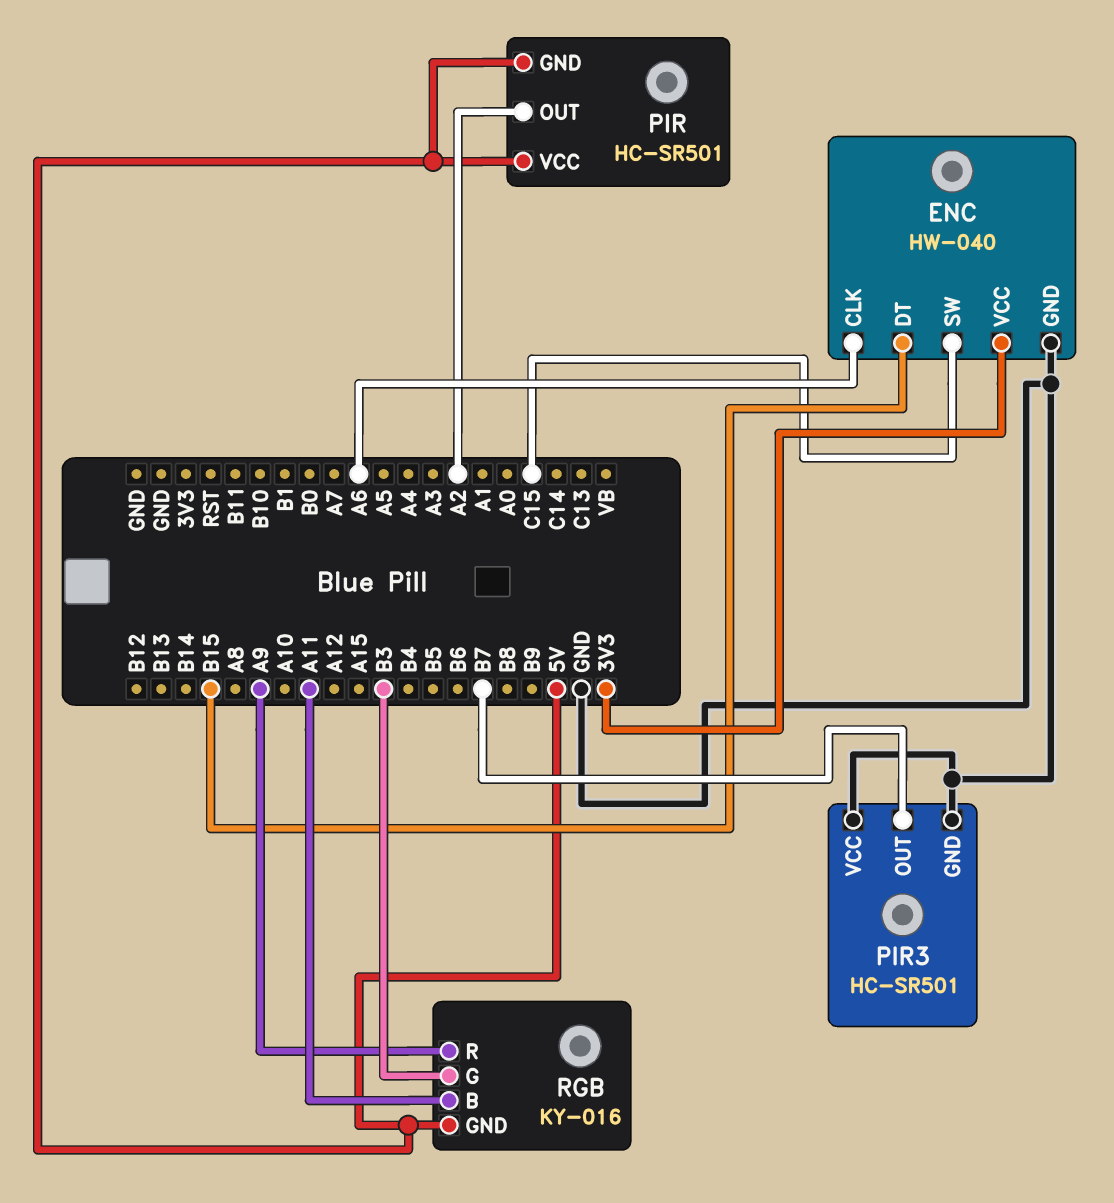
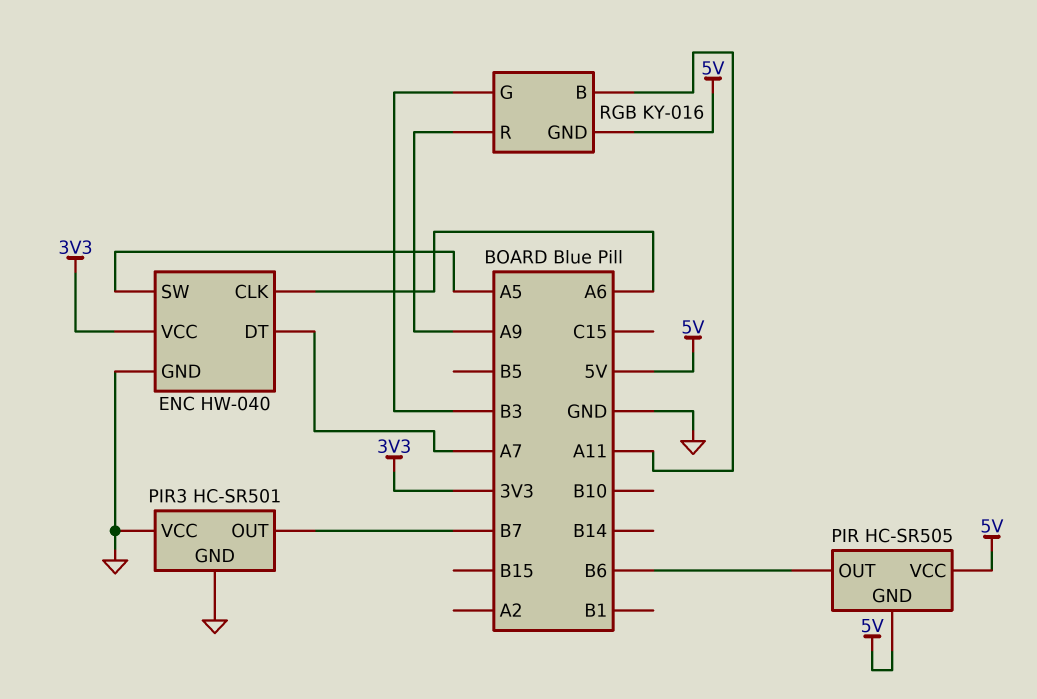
ENC pin DT: B15 -> A7
ENC pin SW: C15 -> A5
PIR: HC-SR501 -> HC-SR505
PIR pin OUT: A2 -> B6

